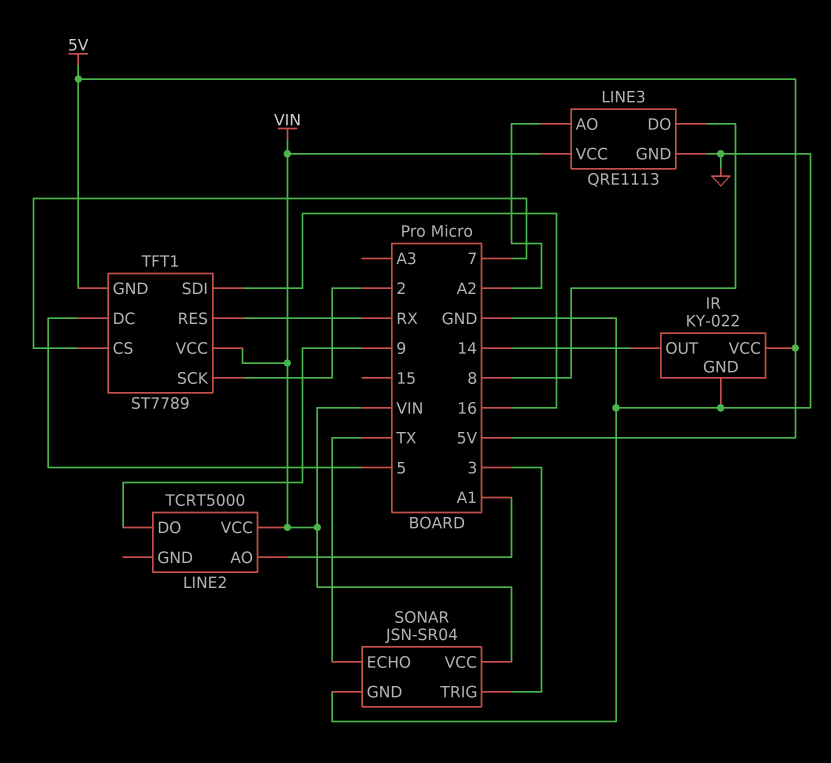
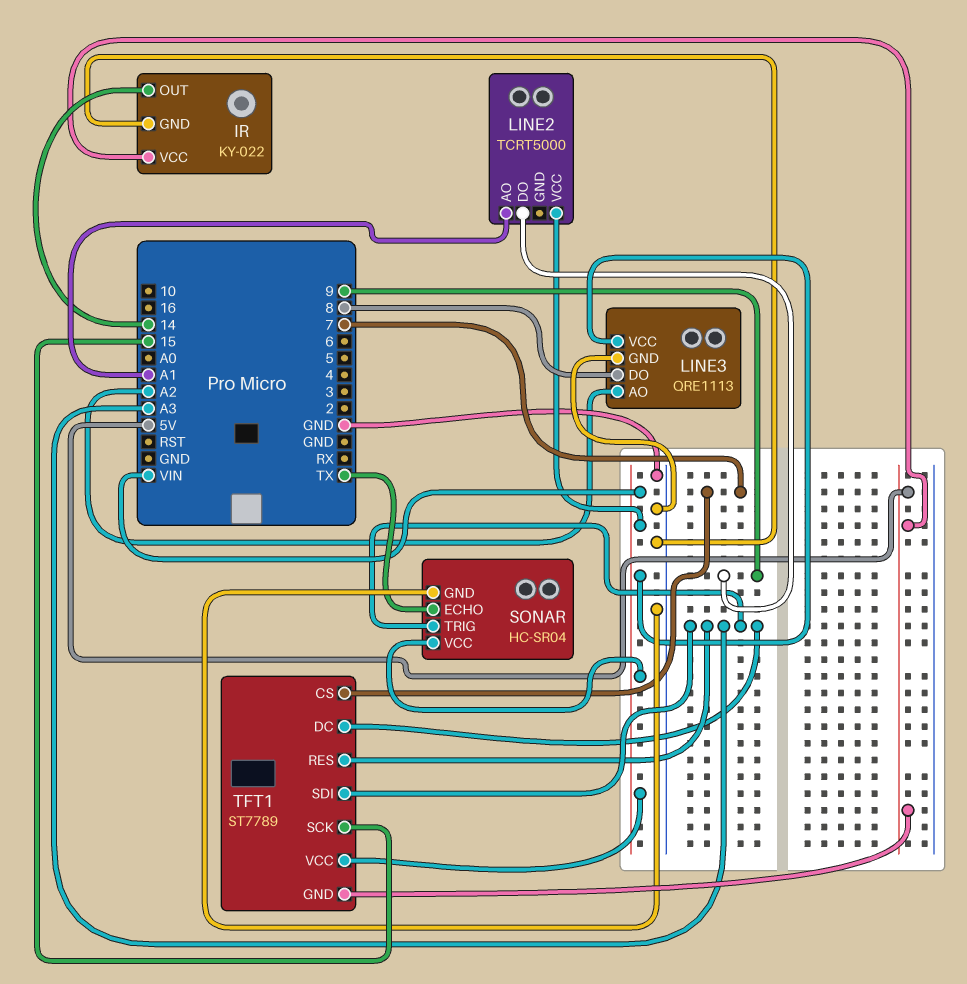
SONAR: JSN-SR04 -> HC-SR04
SONAR pin TRIG: 3 -> A3
TFT1 pin DC: 5 -> A3
TFT1 pin RES: RX -> A3
TFT1 pin SCK: 2 -> 15
TFT1 pin SDI: 16 -> A3

